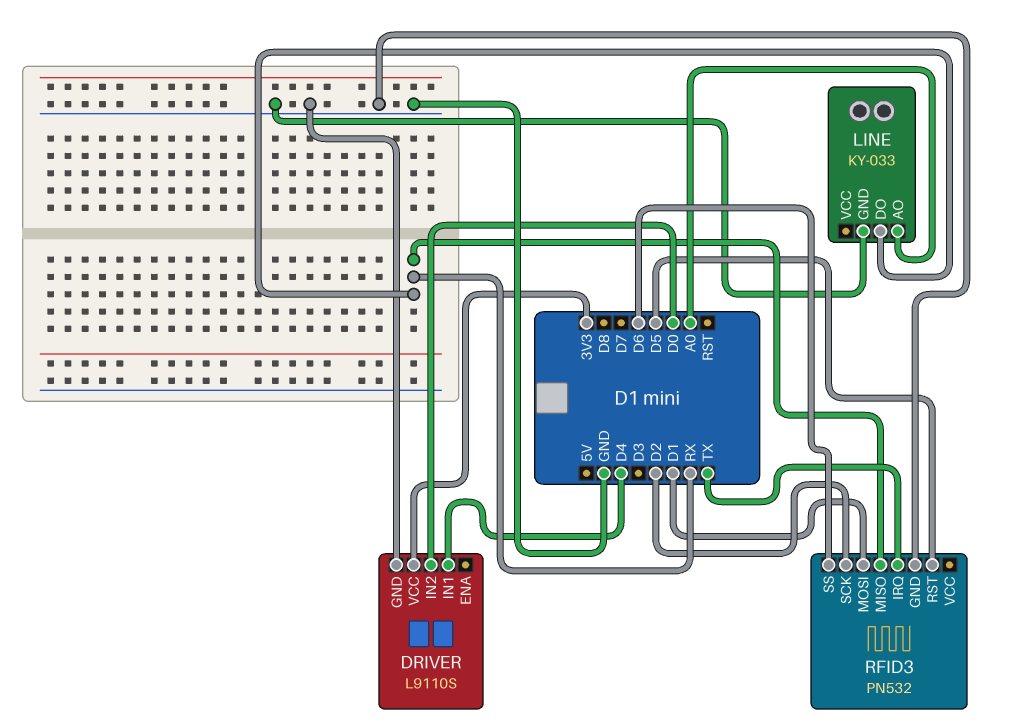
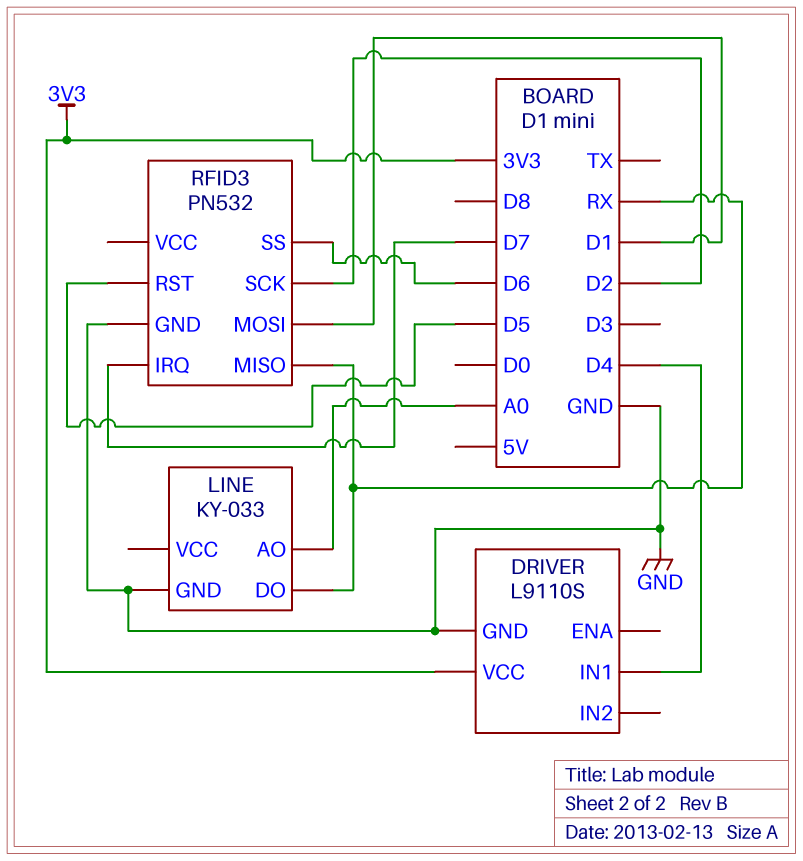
DRIVER pin IN2: D0 -> none
RFID3 pin IRQ: TX -> D7

